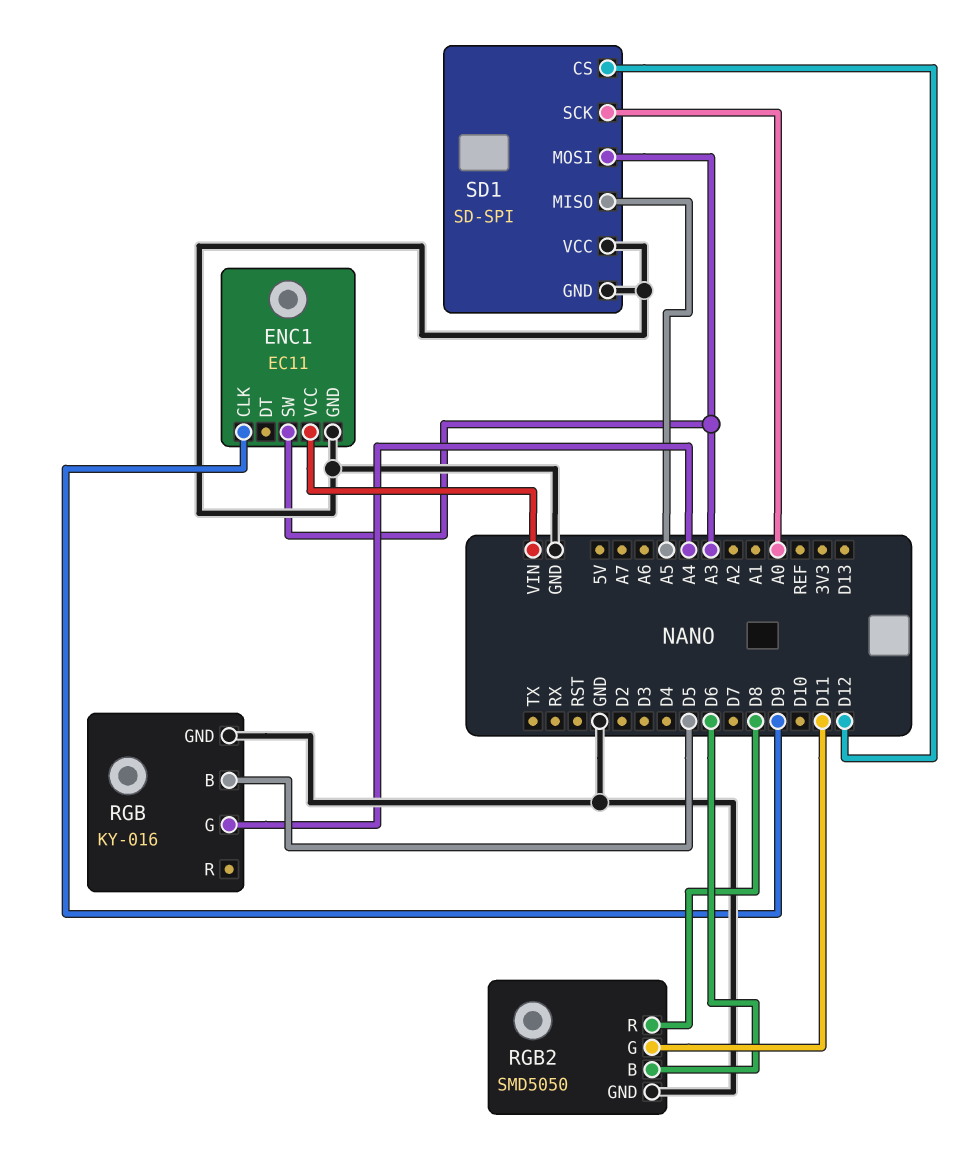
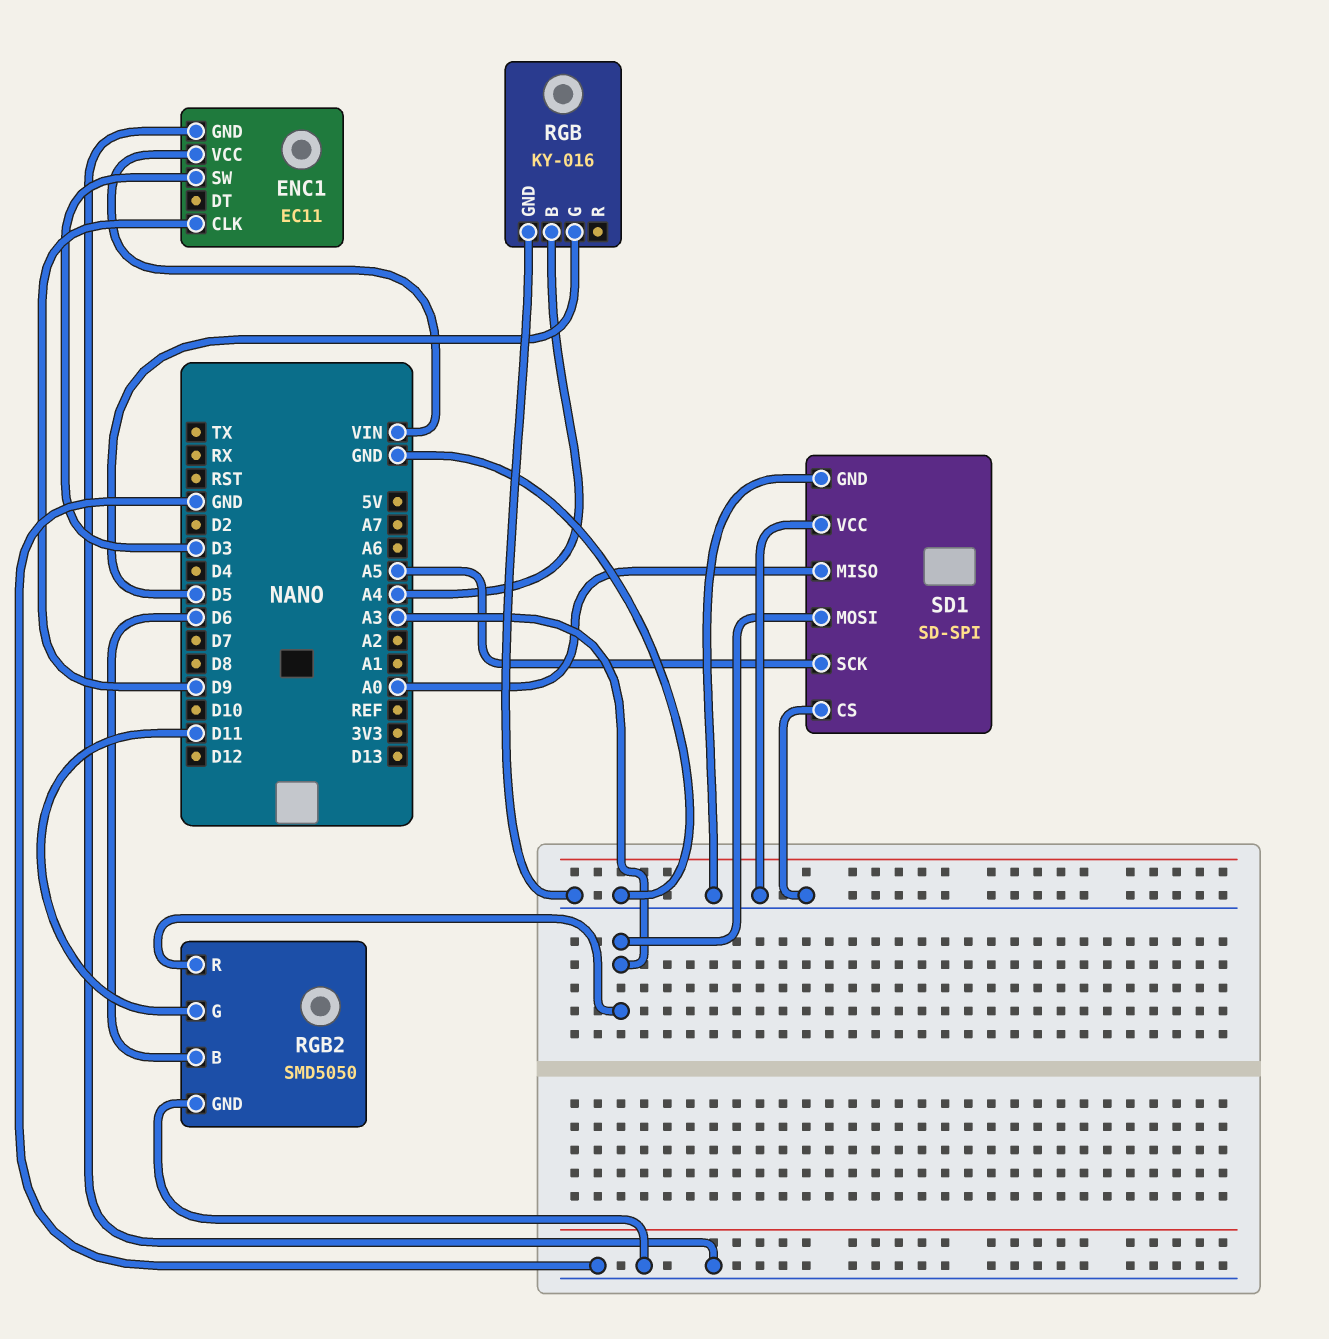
ENC1 pin SW: A3 -> D3
RGB pin B: D5 -> A4
RGB pin G: A4 -> D5
RGB2 pin R: D8 -> A3
SD1 pin CS: D12 -> GND
SD1 pin MISO: A5 -> A0
SD1 pin SCK: A0 -> A5

